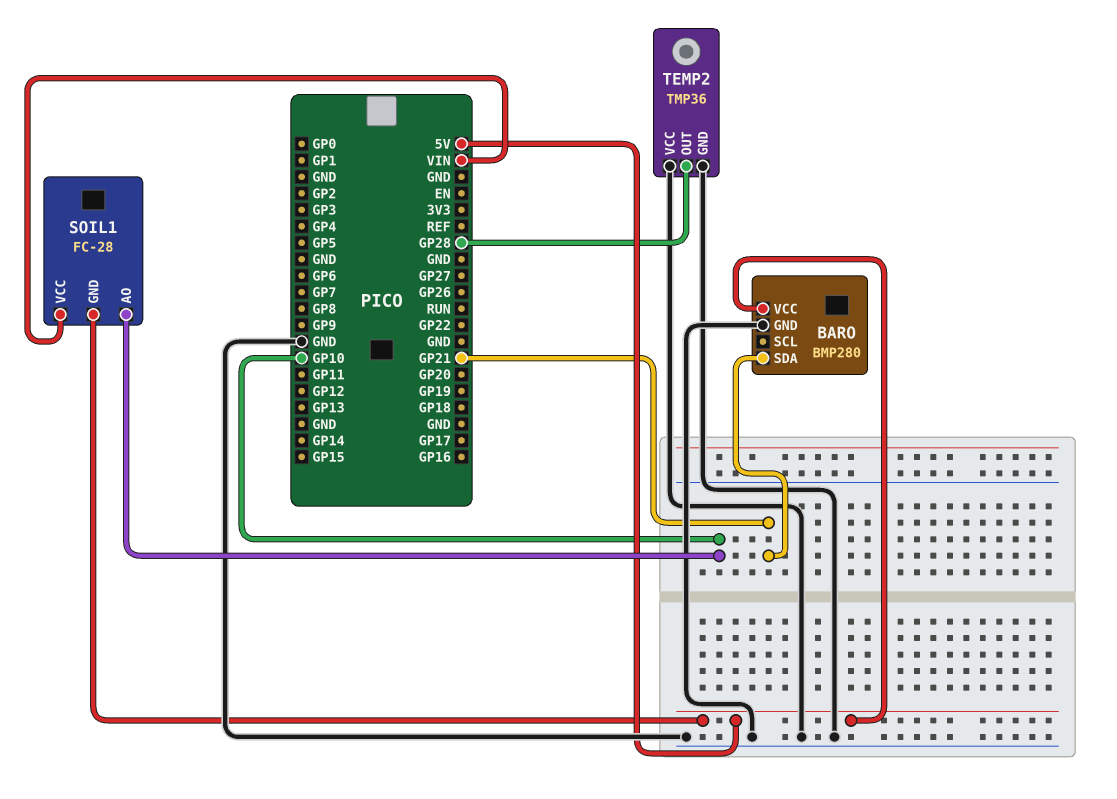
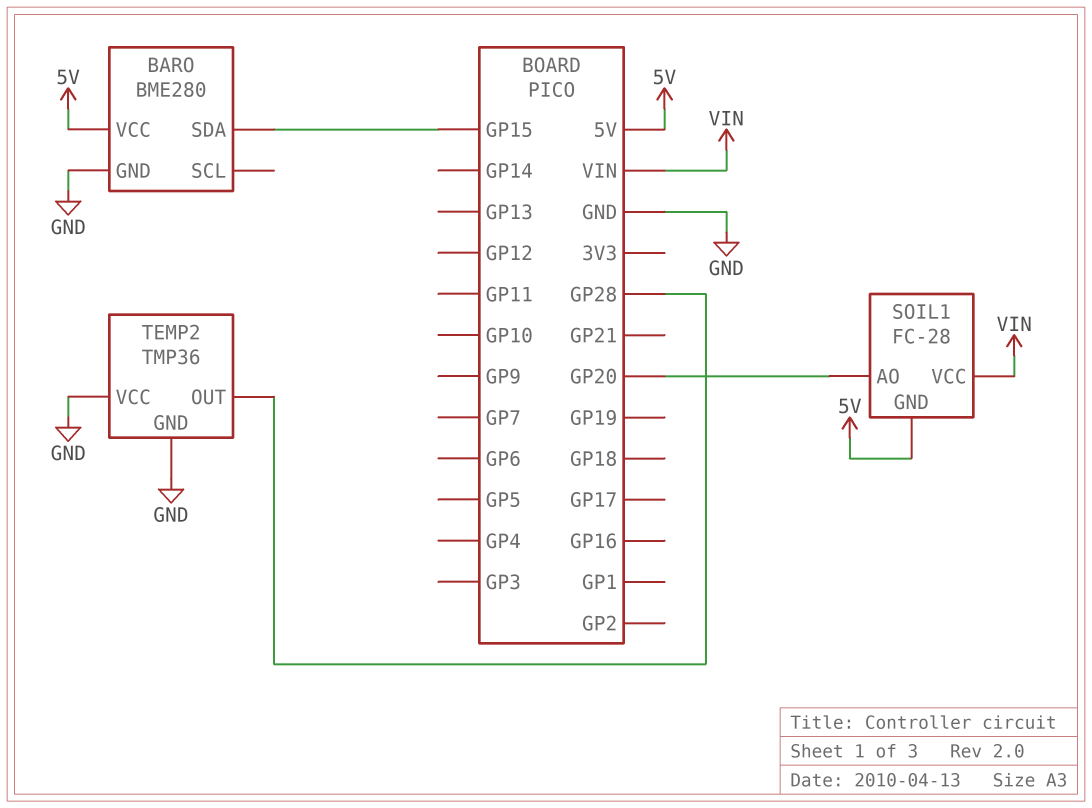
BARO: BMP280 -> BME280
BARO pin SDA: GP21 -> GP15
SOIL1 pin AO: GP10 -> GP20

